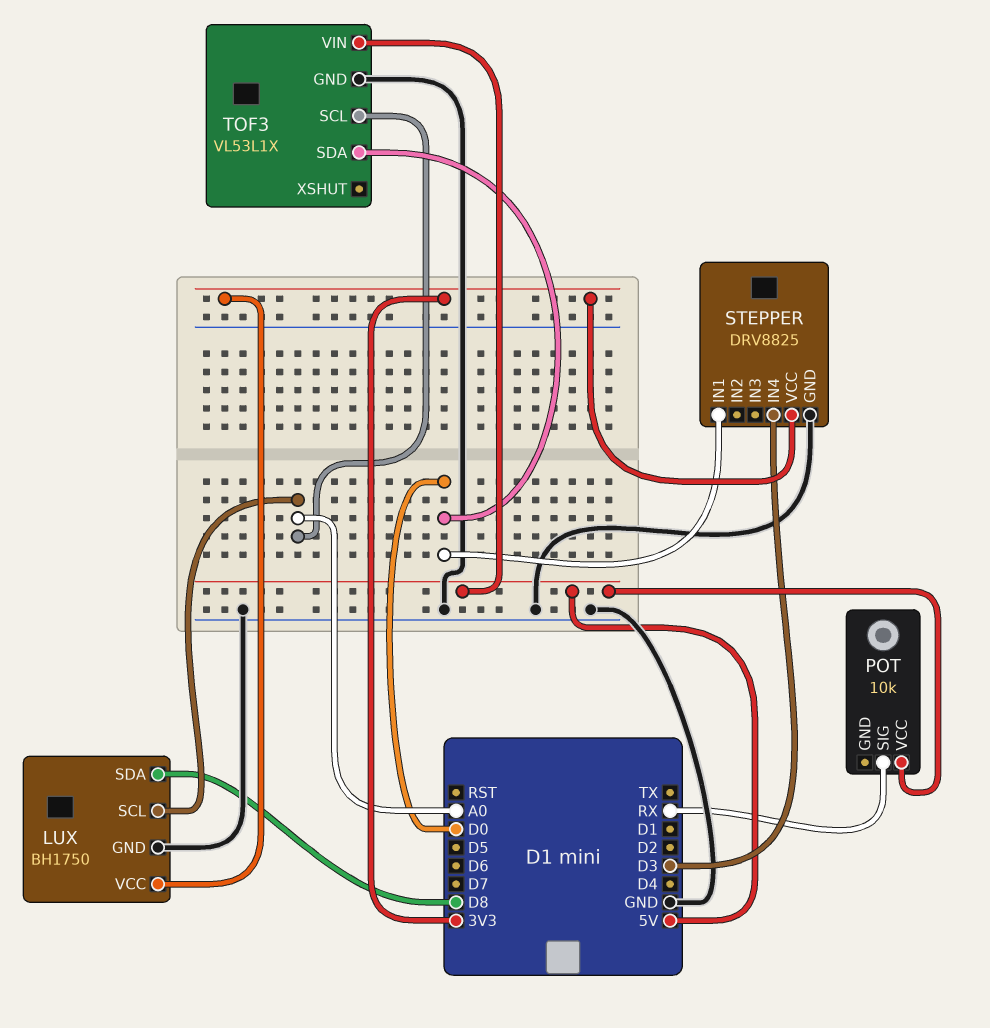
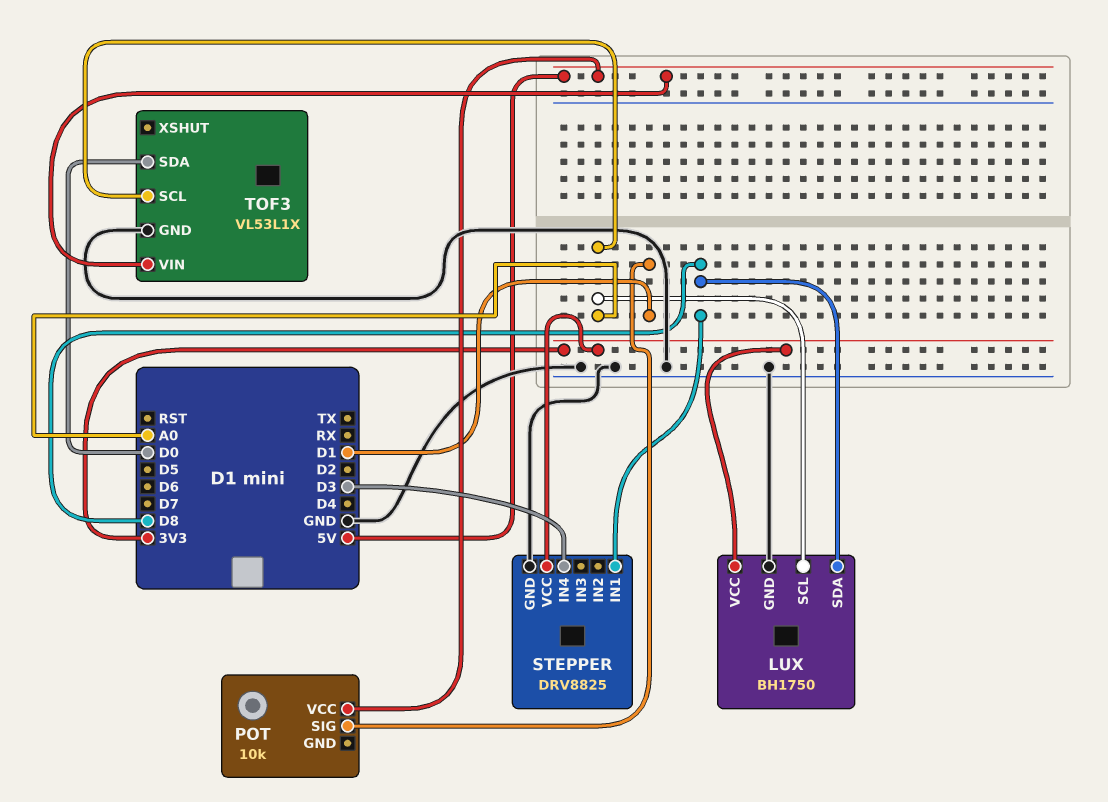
POT pin SIG: RX -> D1
STEPPER pin IN1: D0 -> D8

